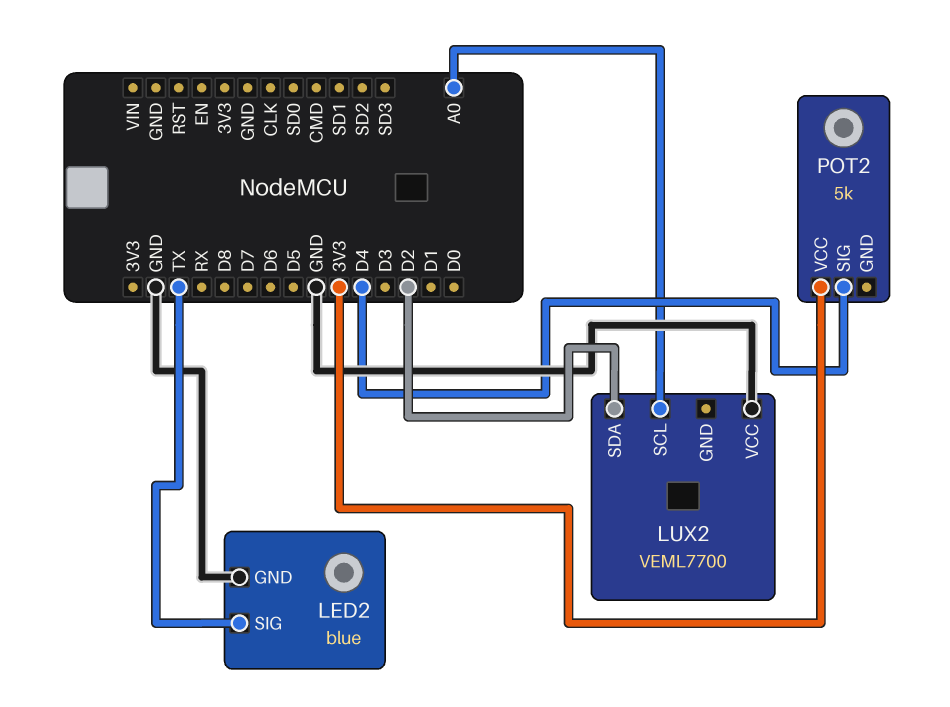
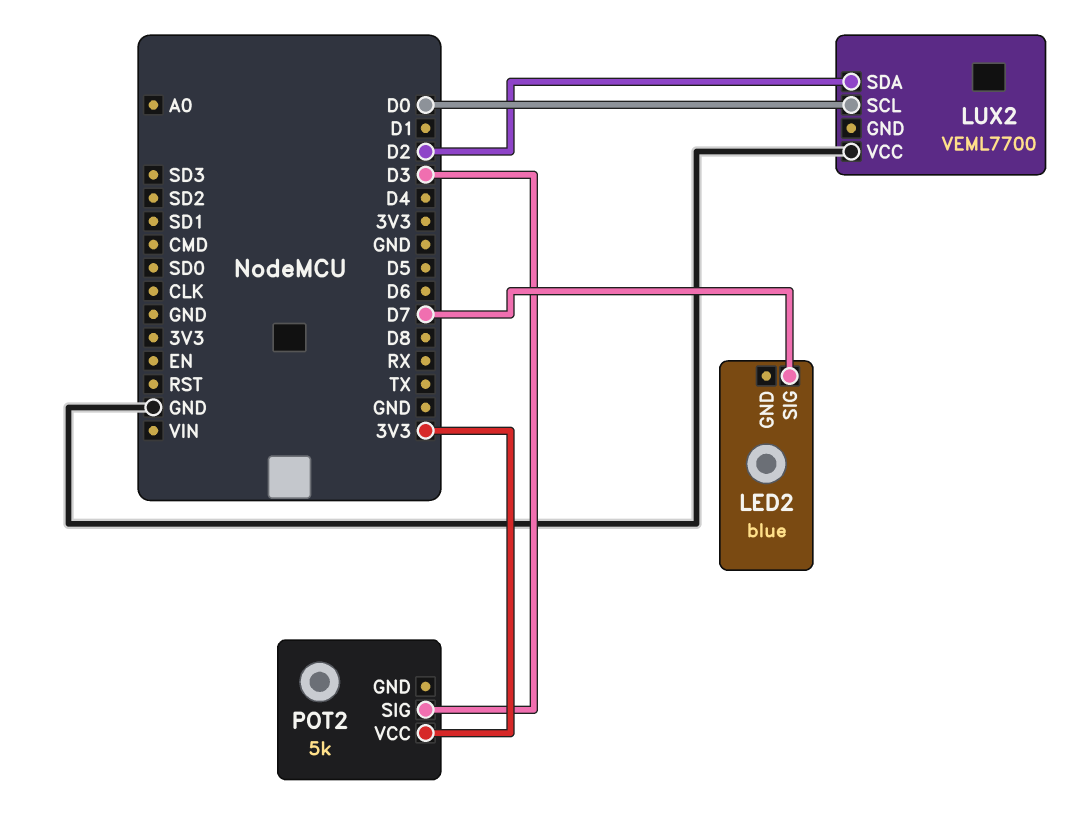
LED2 pin GND: GND -> none
LED2 pin SIG: TX -> D7
LUX2 pin SCL: A0 -> D0
POT2 pin SIG: D4 -> D3

